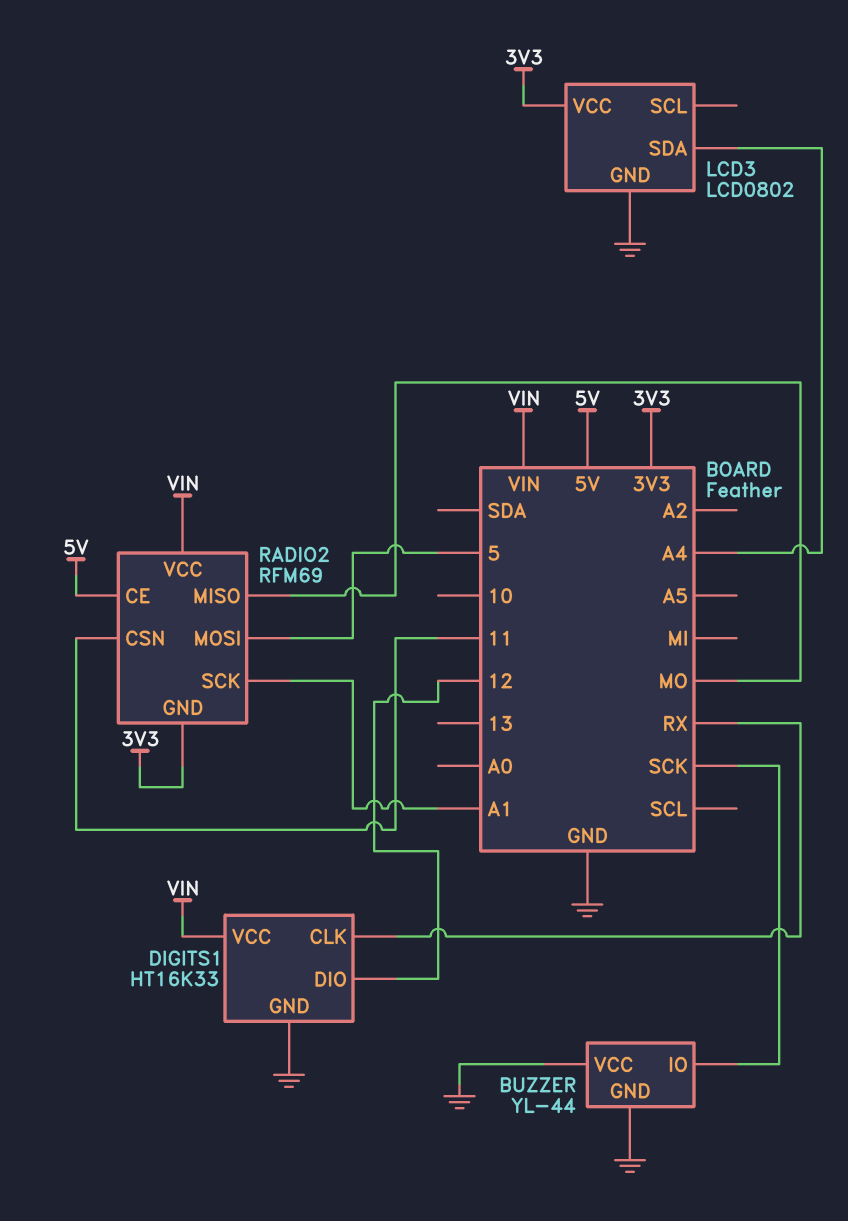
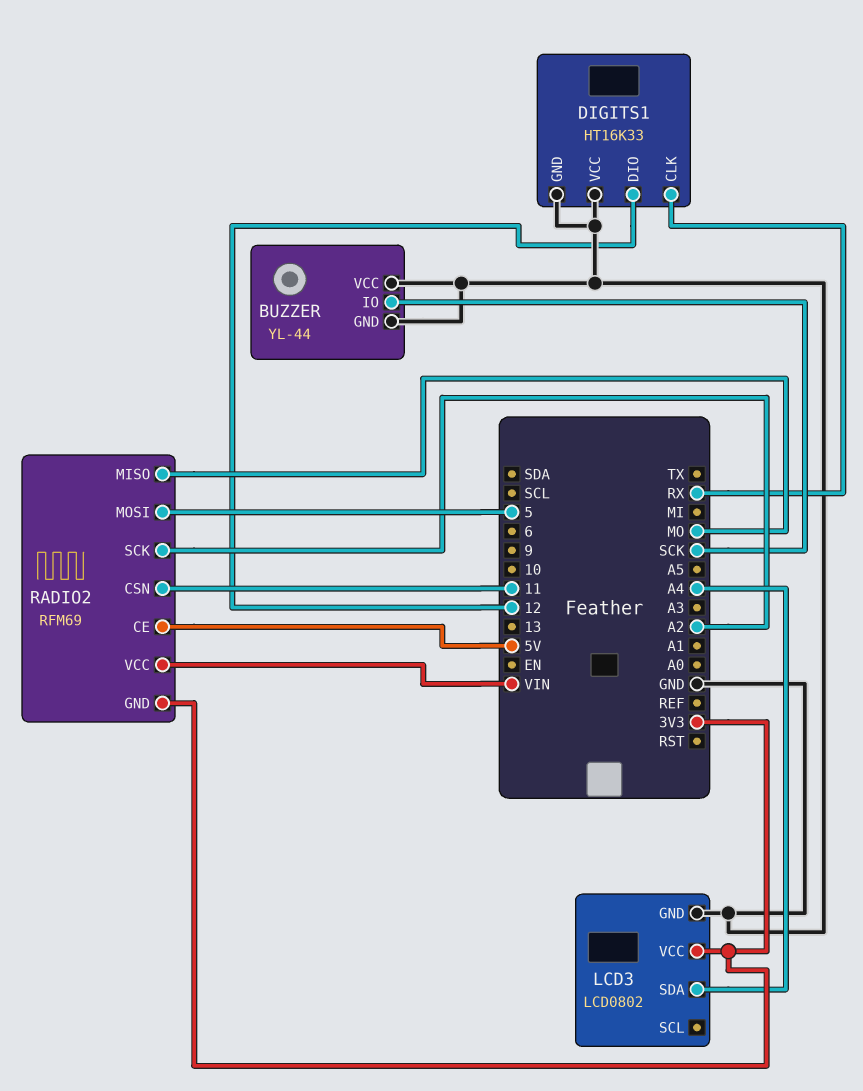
DIGITS1 pin VCC: VIN -> GND
RADIO2 pin SCK: A1 -> A2

